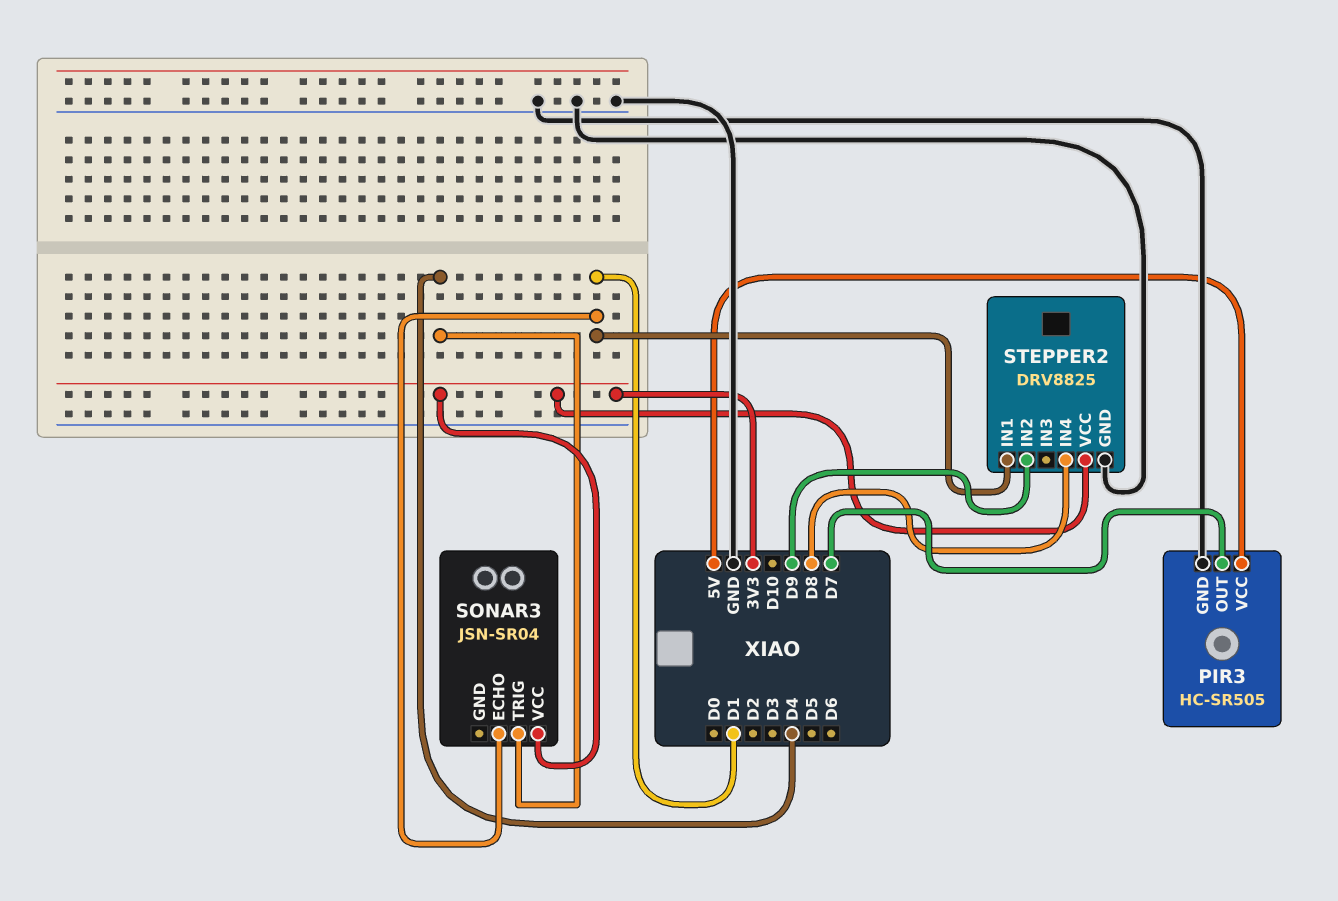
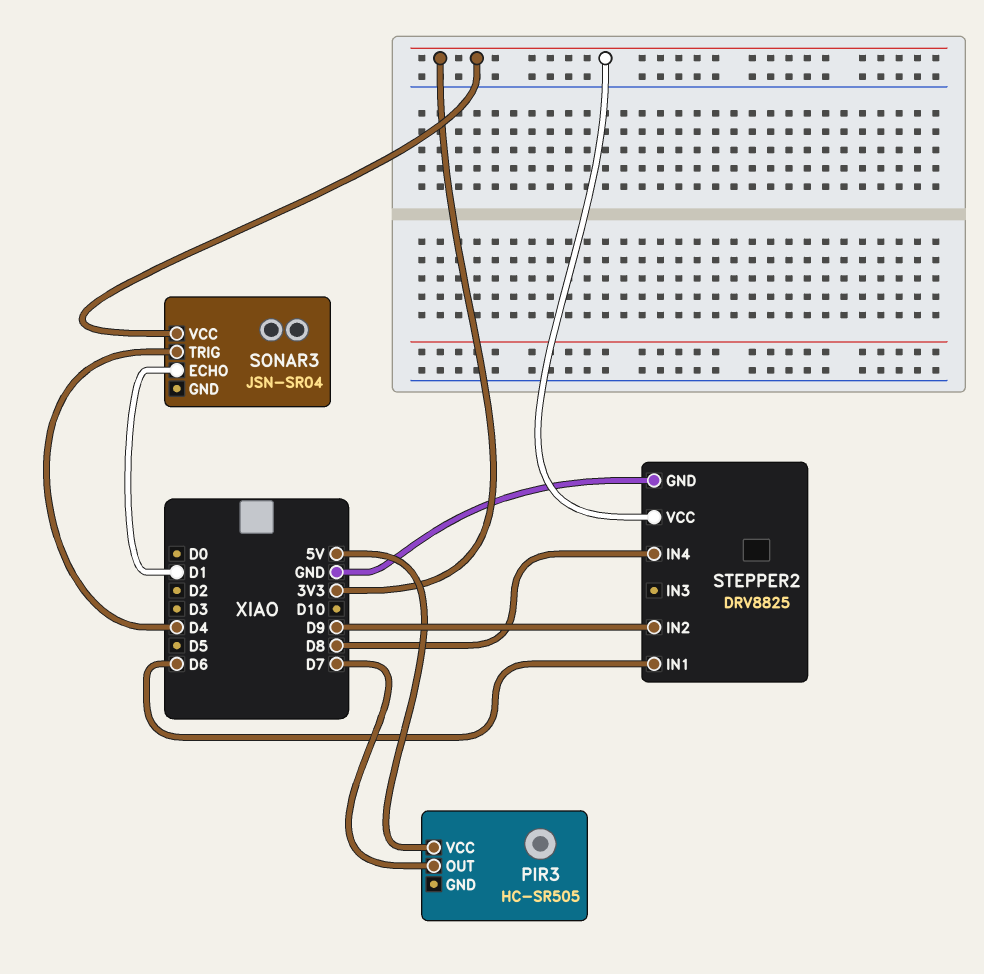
PIR3 pin GND: GND -> none
STEPPER2 pin IN1: D1 -> D6

